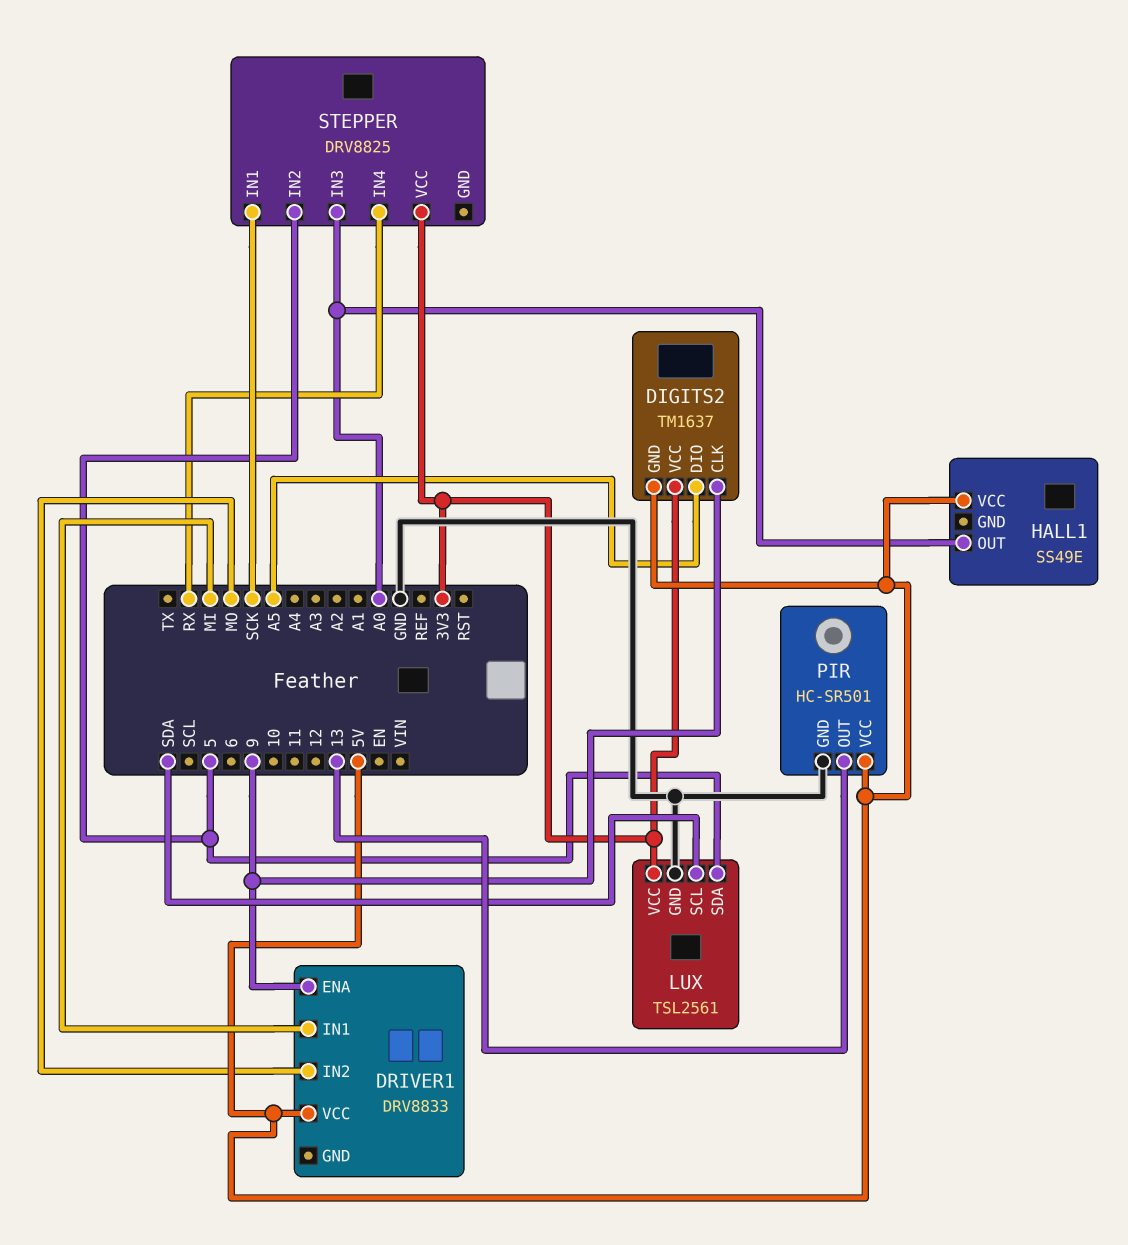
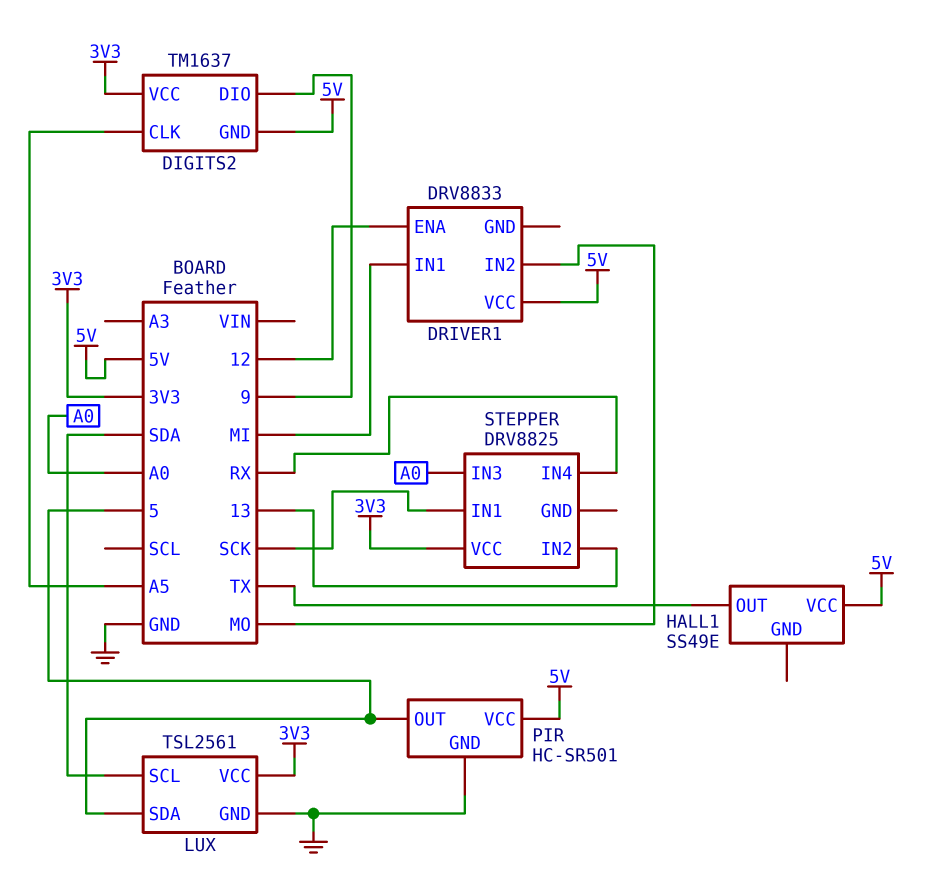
DIGITS2 pin CLK: 9 -> A5
DIGITS2 pin DIO: A5 -> 9
DRIVER1 pin ENA: 9 -> 12
HALL1 pin OUT: A0 -> TX
PIR pin OUT: 13 -> 5
STEPPER pin IN2: 5 -> 13

